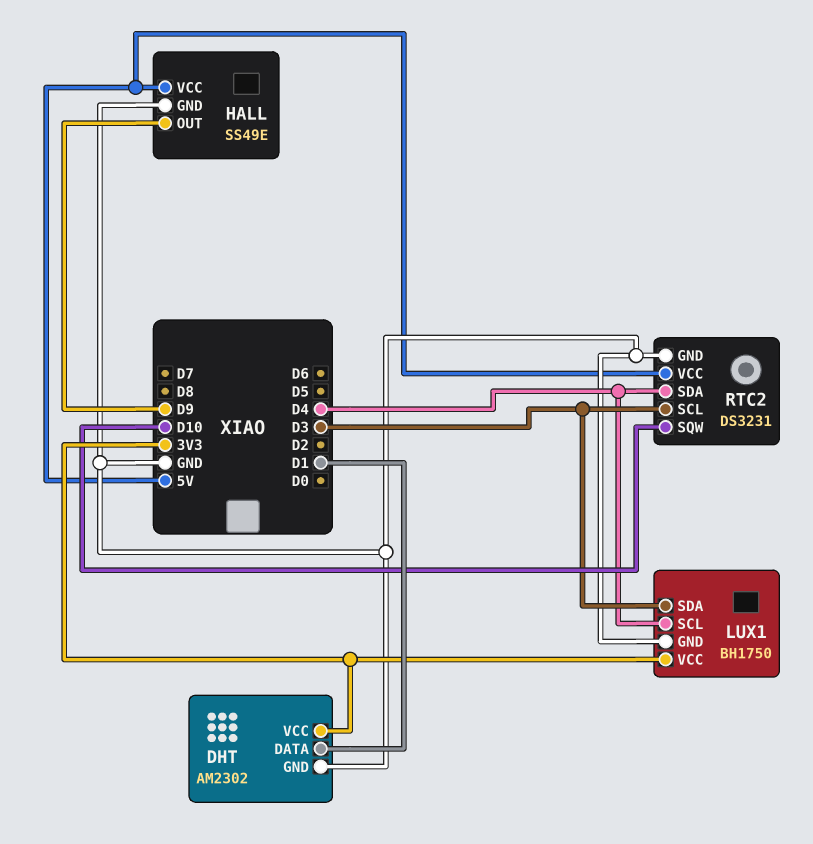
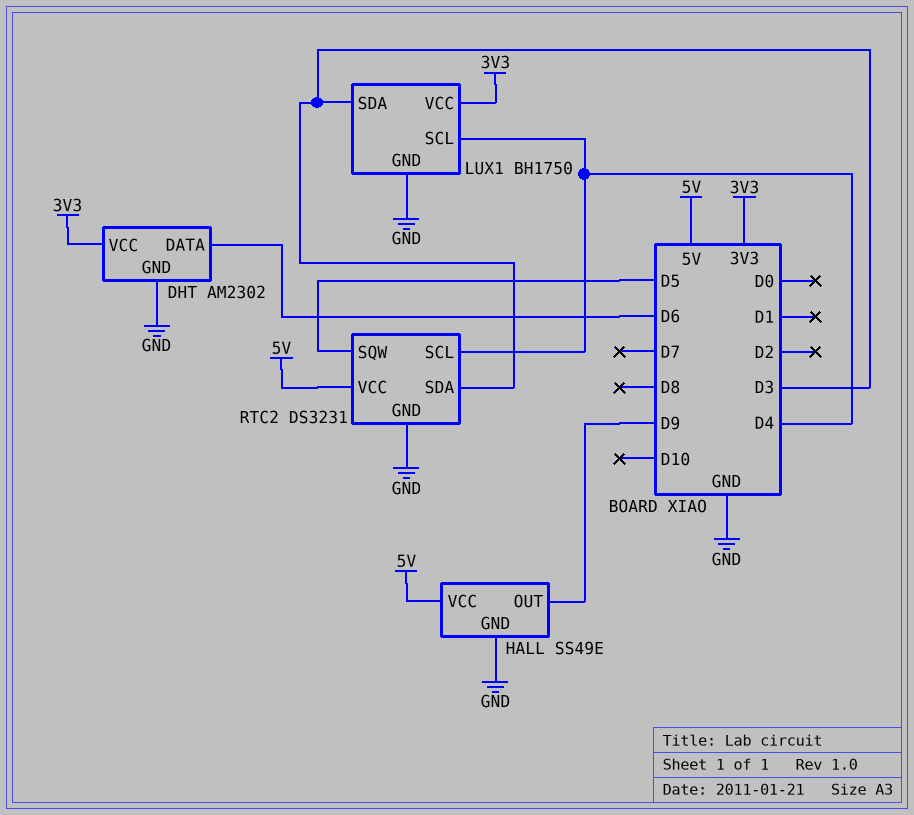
DHT pin DATA: D1 -> D6
RTC2 pin SCL: D3 -> D4
RTC2 pin SDA: D4 -> D3
RTC2 pin SQW: D10 -> D5

